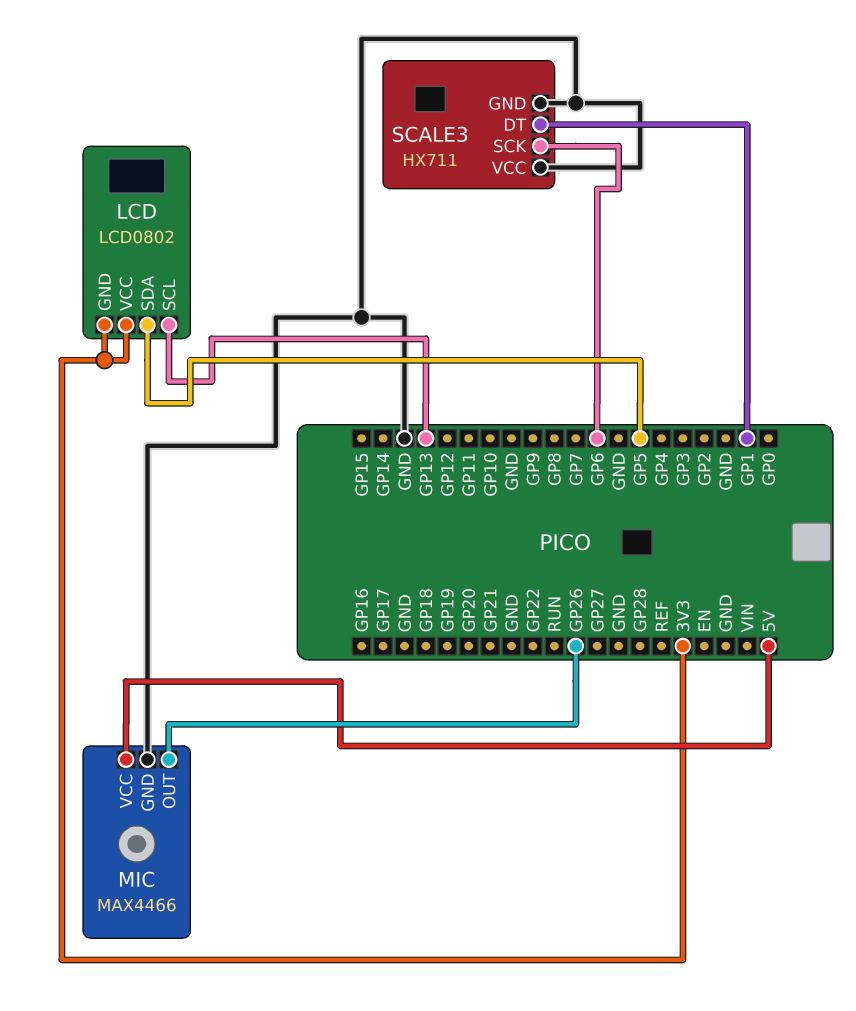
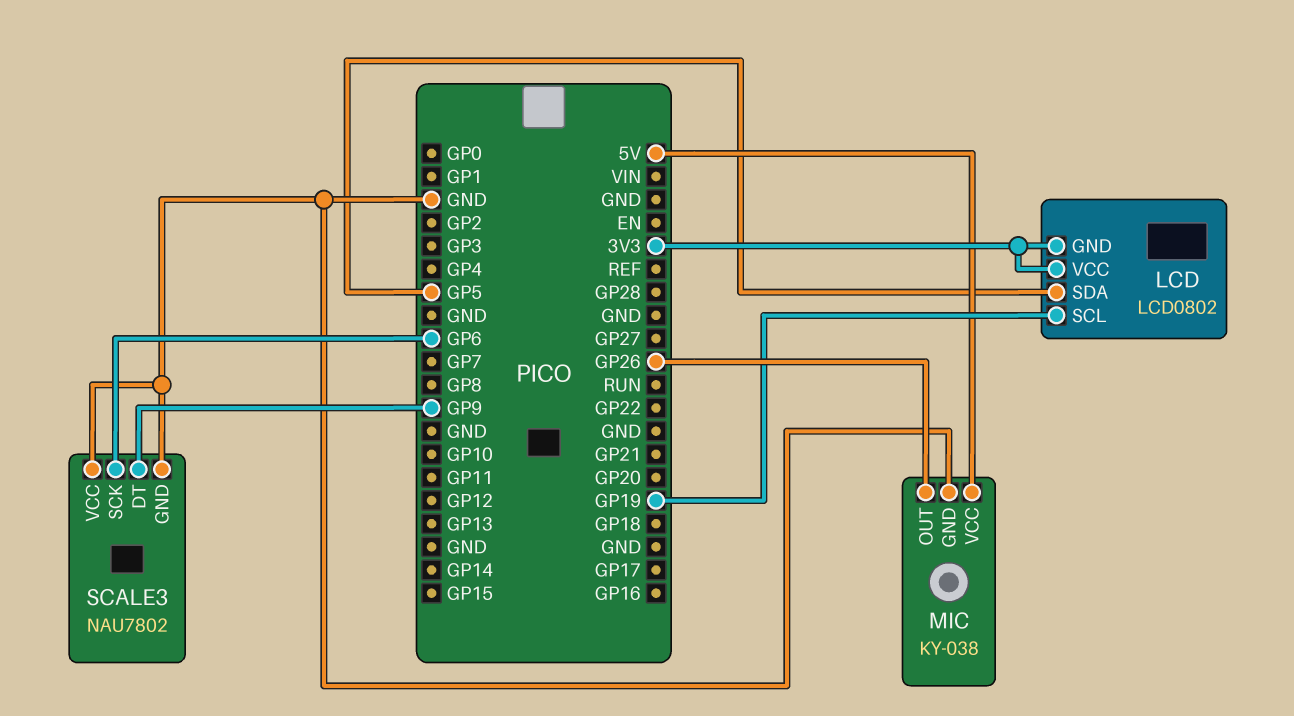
LCD pin SCL: GP13 -> GP19
MIC: MAX4466 -> KY-038
SCALE3: HX711 -> NAU7802
SCALE3 pin DT: GP1 -> GP9

